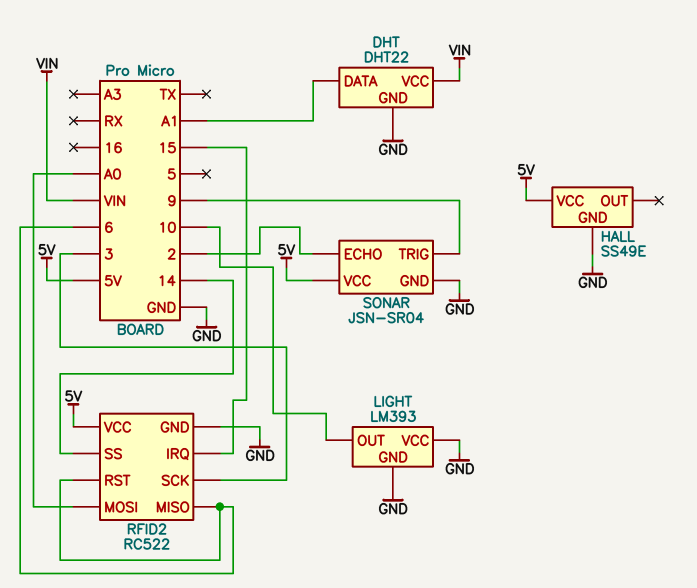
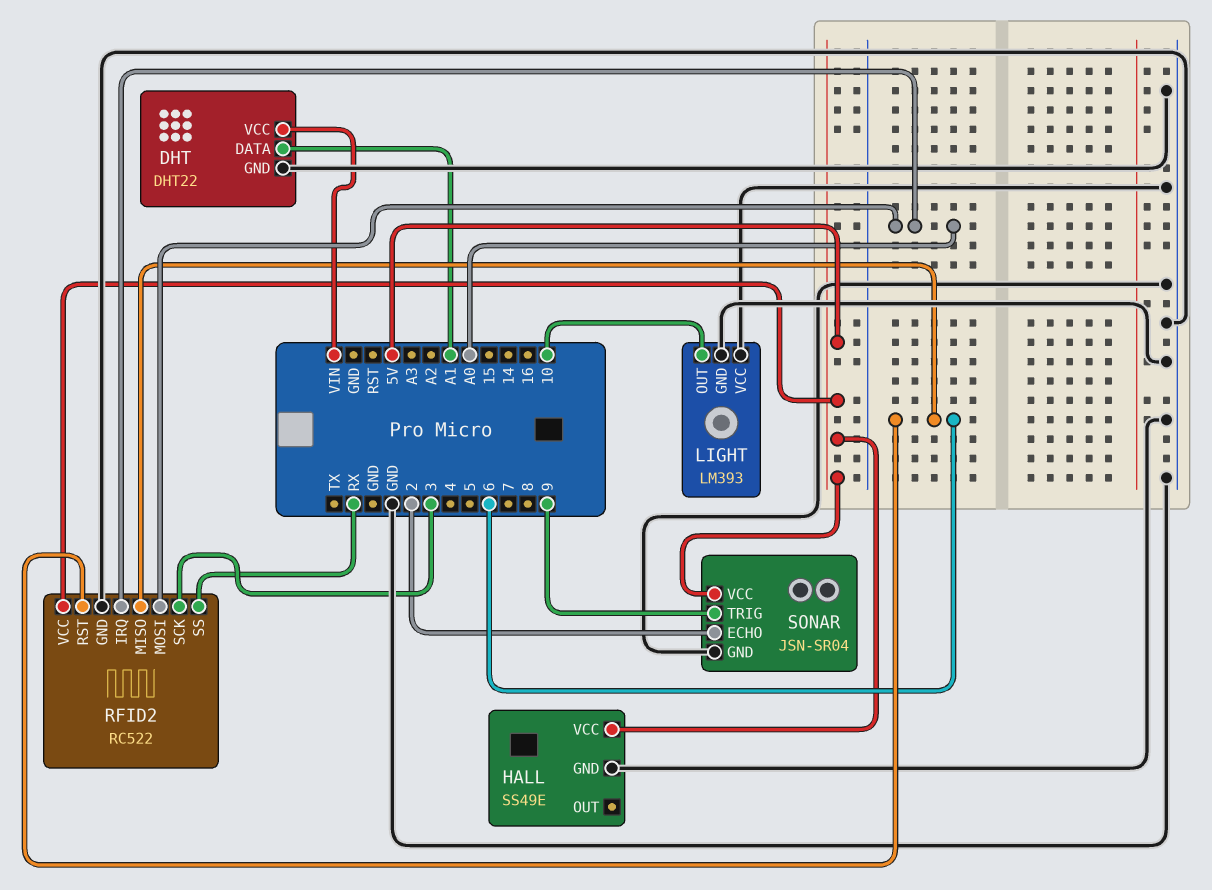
RFID2 pin IRQ: 15 -> A0
RFID2 pin SS: 14 -> RX

